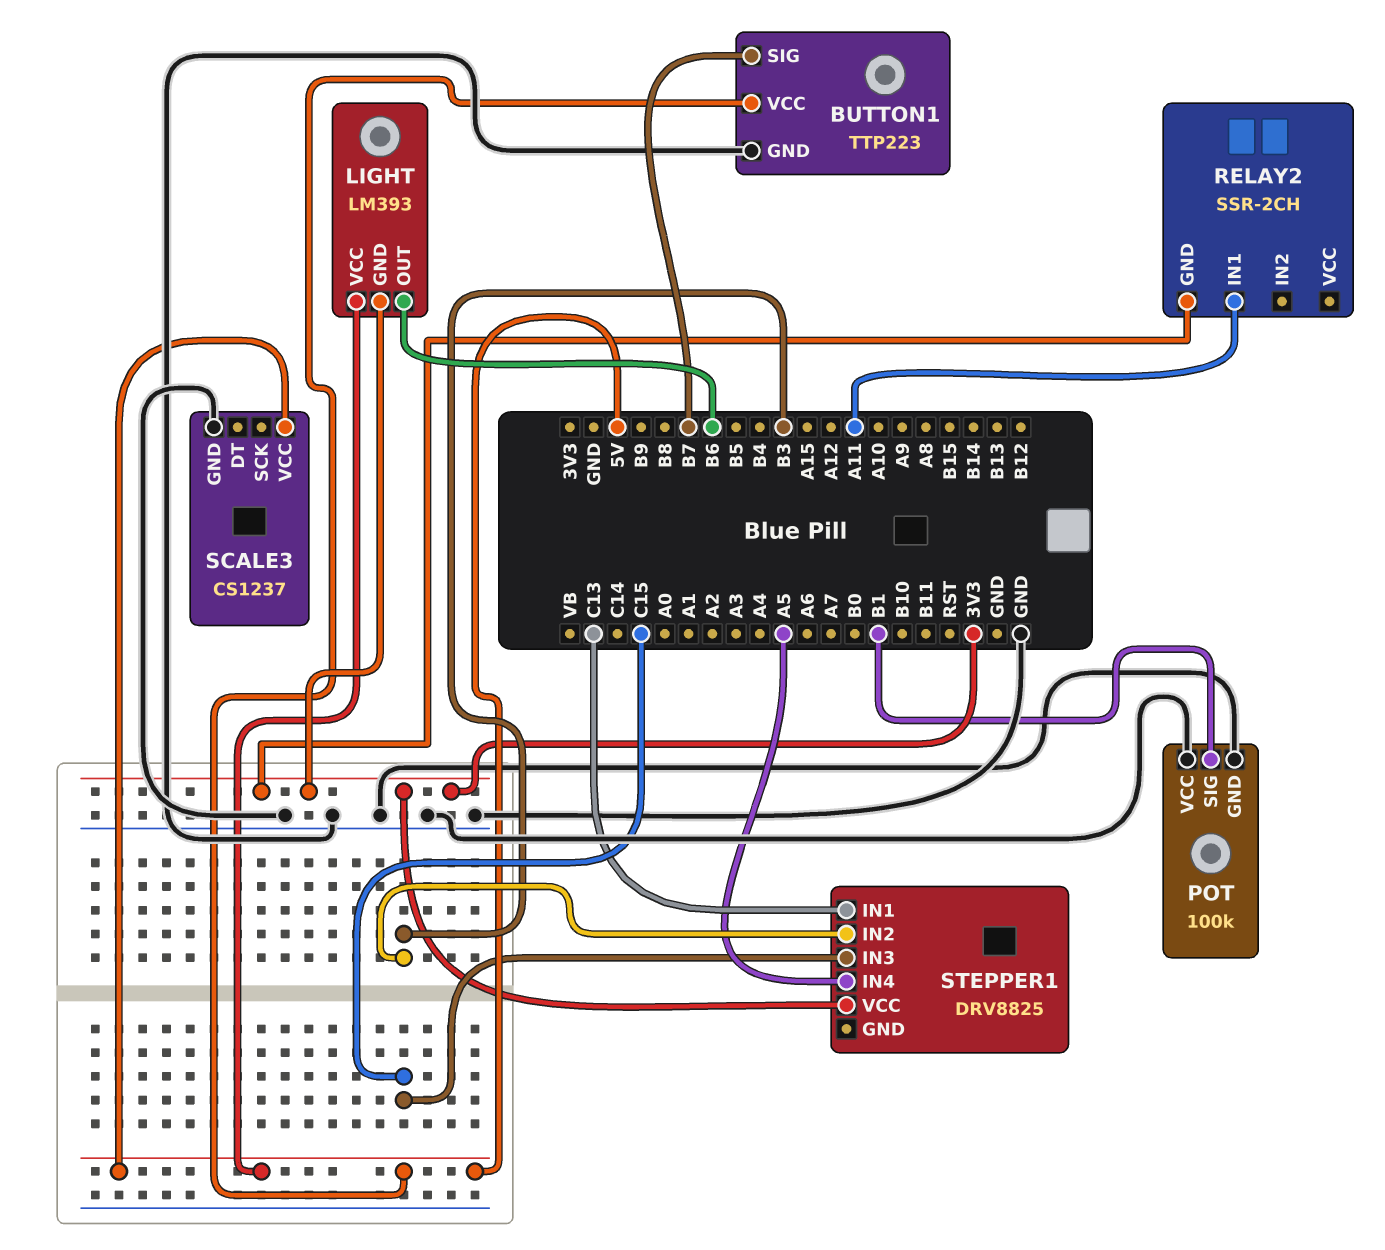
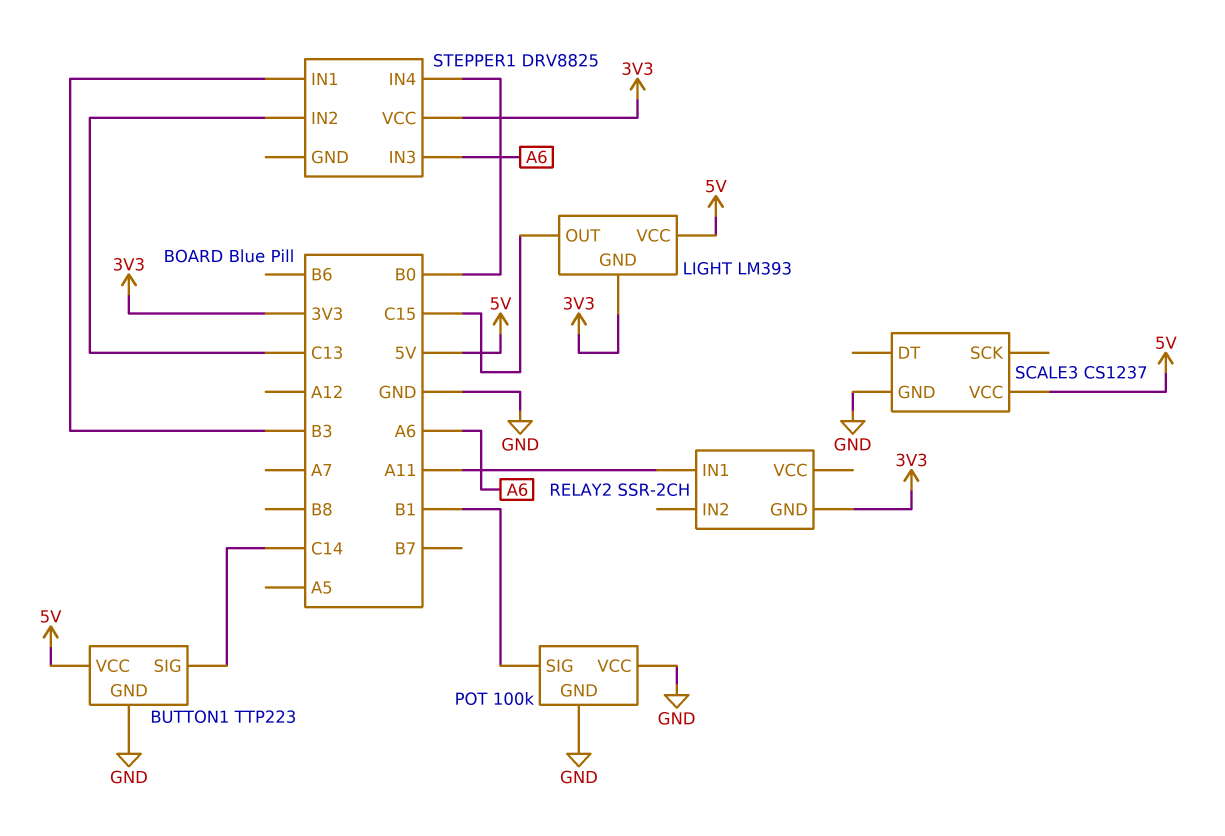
BUTTON1 pin SIG: B7 -> C14
LIGHT pin OUT: B6 -> C15
STEPPER1 pin IN1: C13 -> B3
STEPPER1 pin IN2: B3 -> C13
STEPPER1 pin IN3: C15 -> A6
STEPPER1 pin IN4: A5 -> B0

